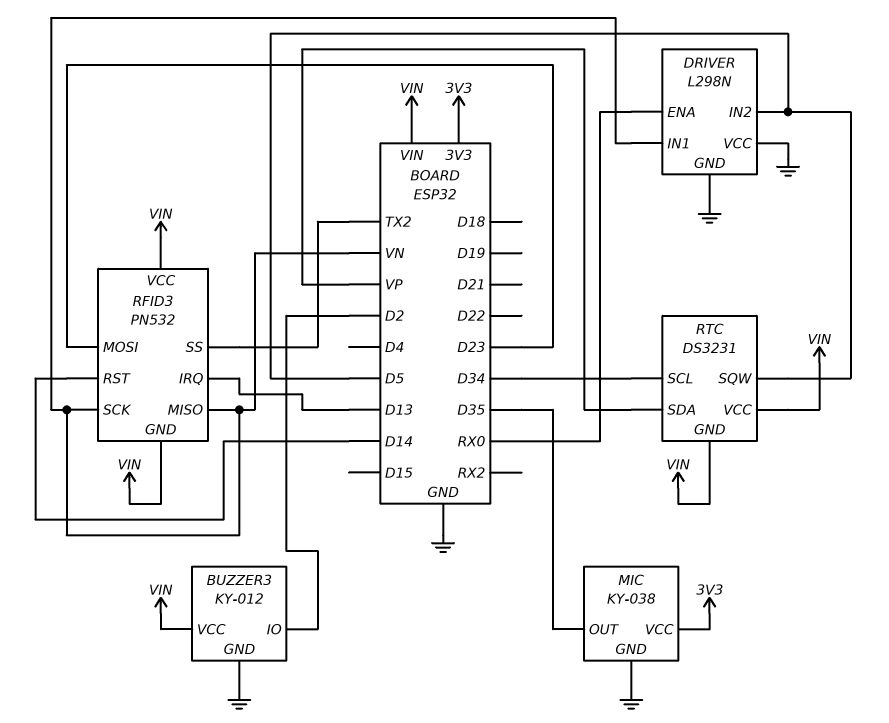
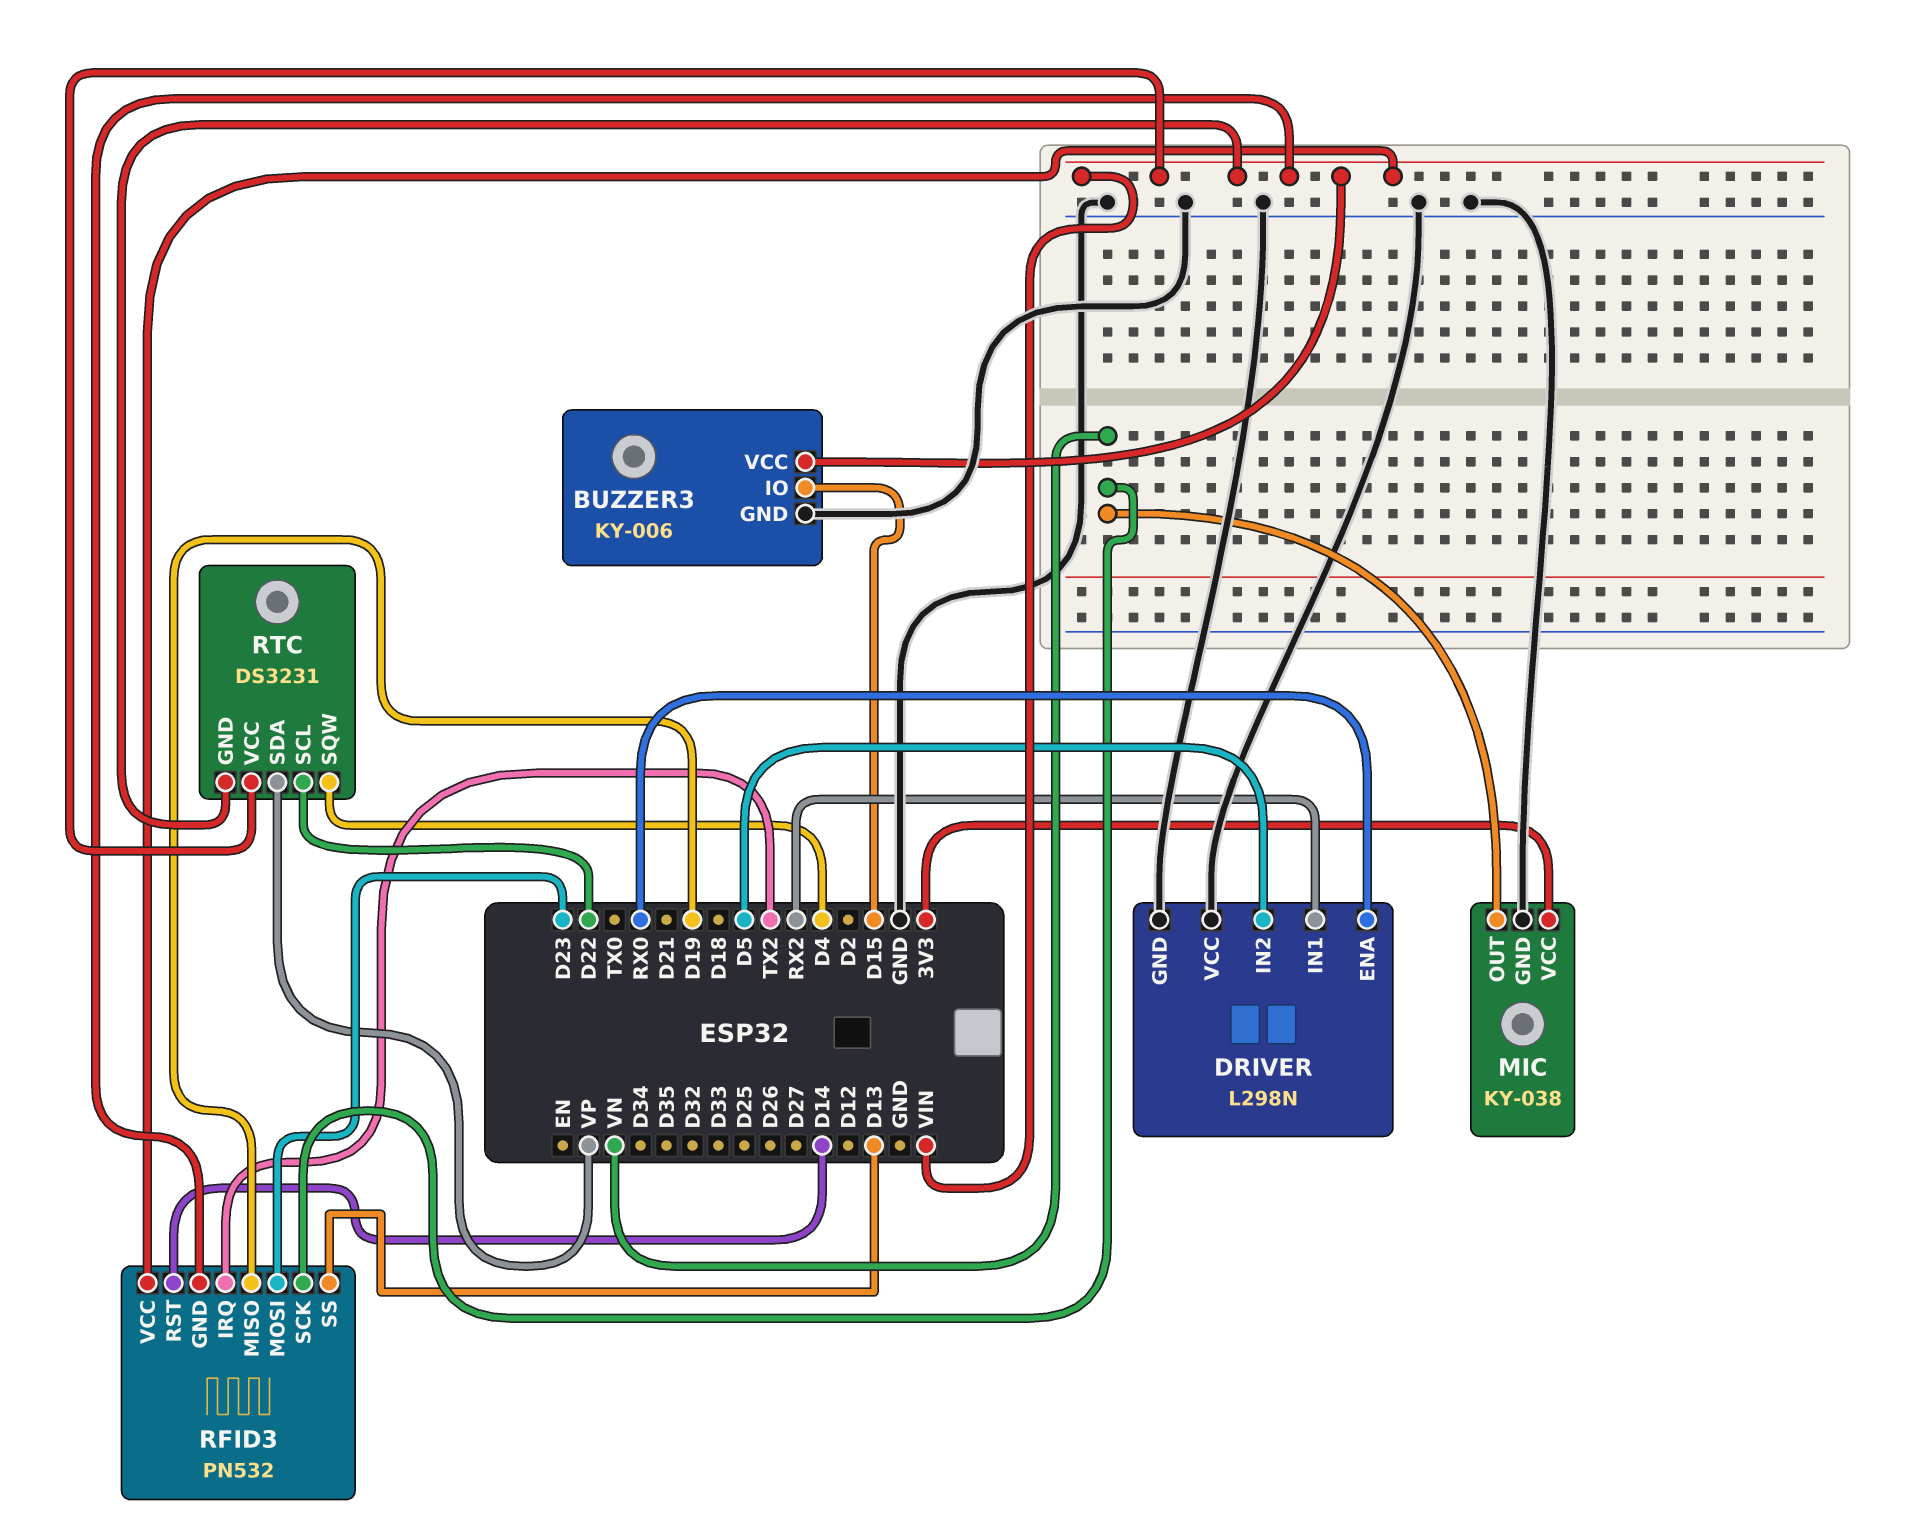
BUZZER3: KY-012 -> KY-006
BUZZER3 pin IO: D2 -> D15
DRIVER pin IN1: VN -> RX2
MIC pin OUT: D35 -> VN
RFID3 pin IRQ: D13 -> TX2
RFID3 pin MISO: VN -> D19
RFID3 pin SS: TX2 -> D13
RTC pin SCL: D34 -> D22
RTC pin SQW: D5 -> D4

